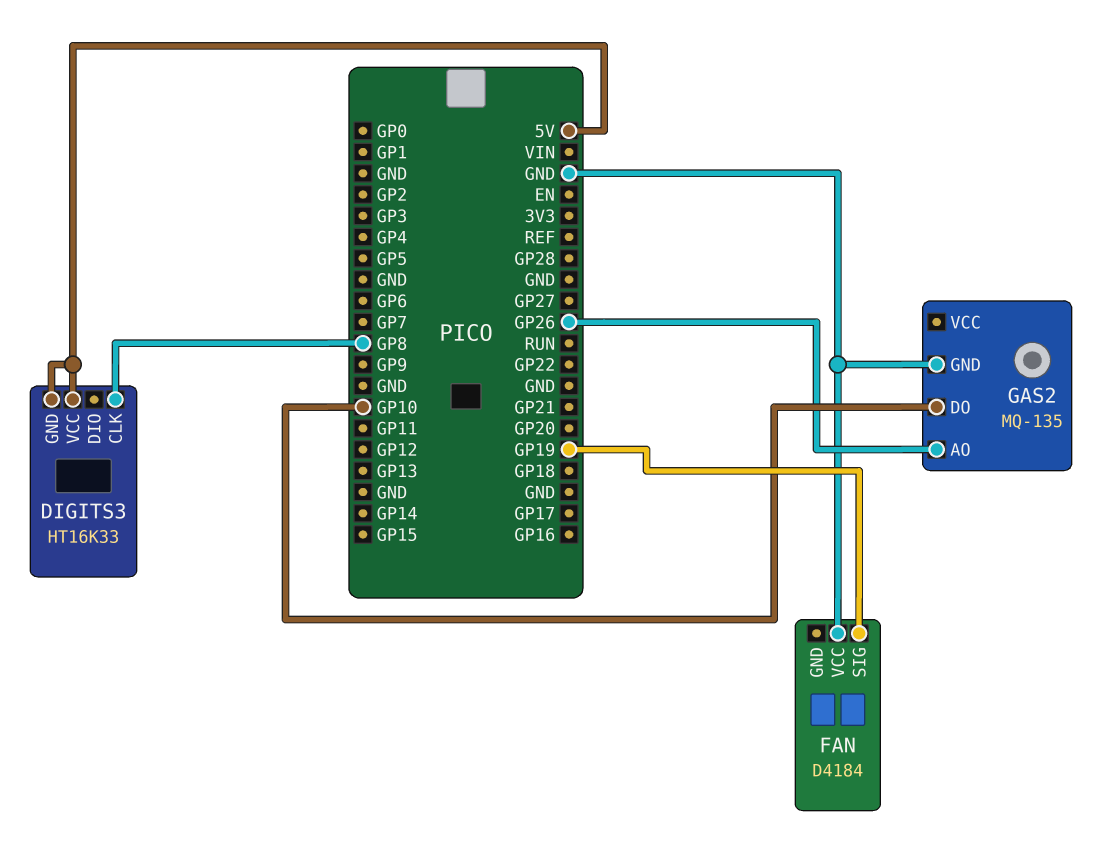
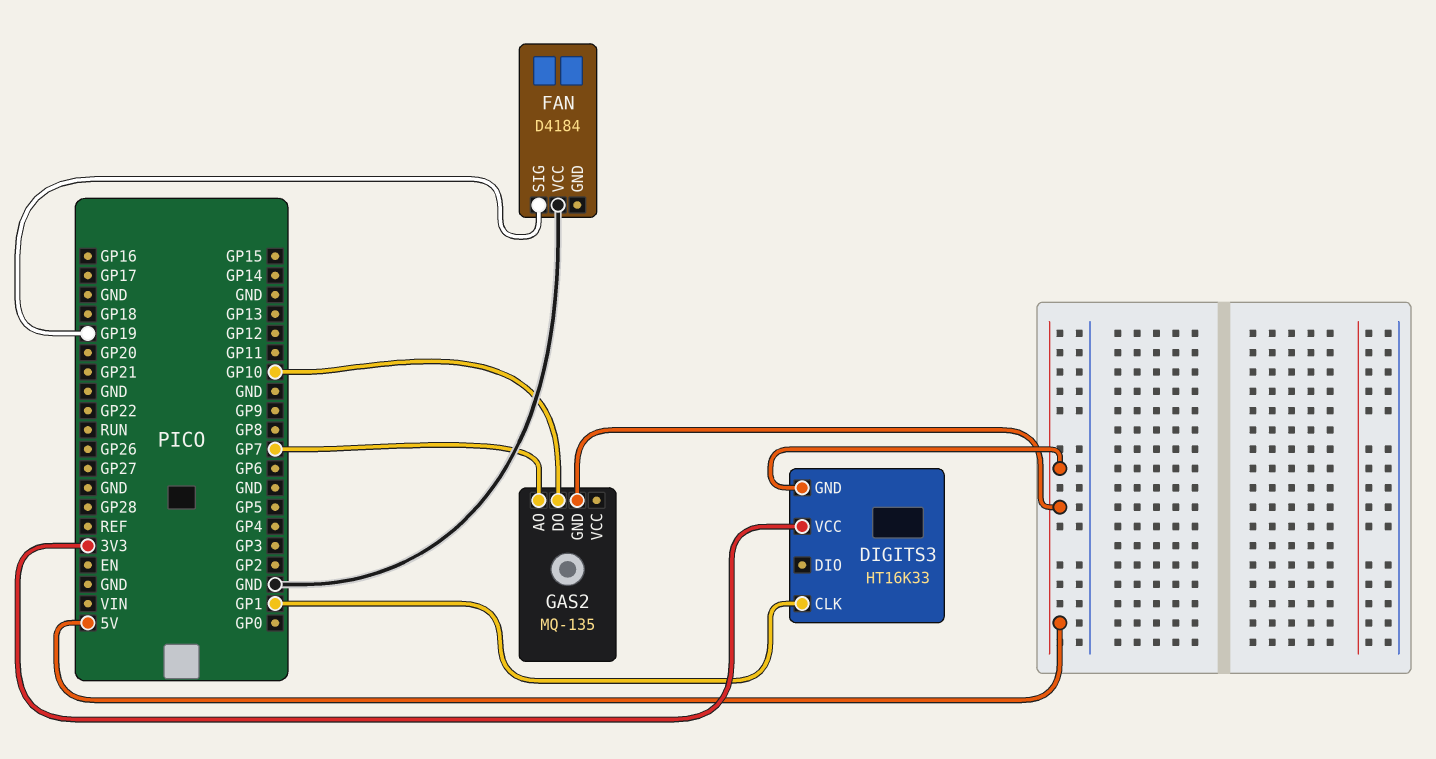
DIGITS3 pin CLK: GP8 -> GP1
DIGITS3 pin VCC: 5V -> 3V3
GAS2 pin AO: GP26 -> GP7
GAS2 pin GND: GND -> 5V

